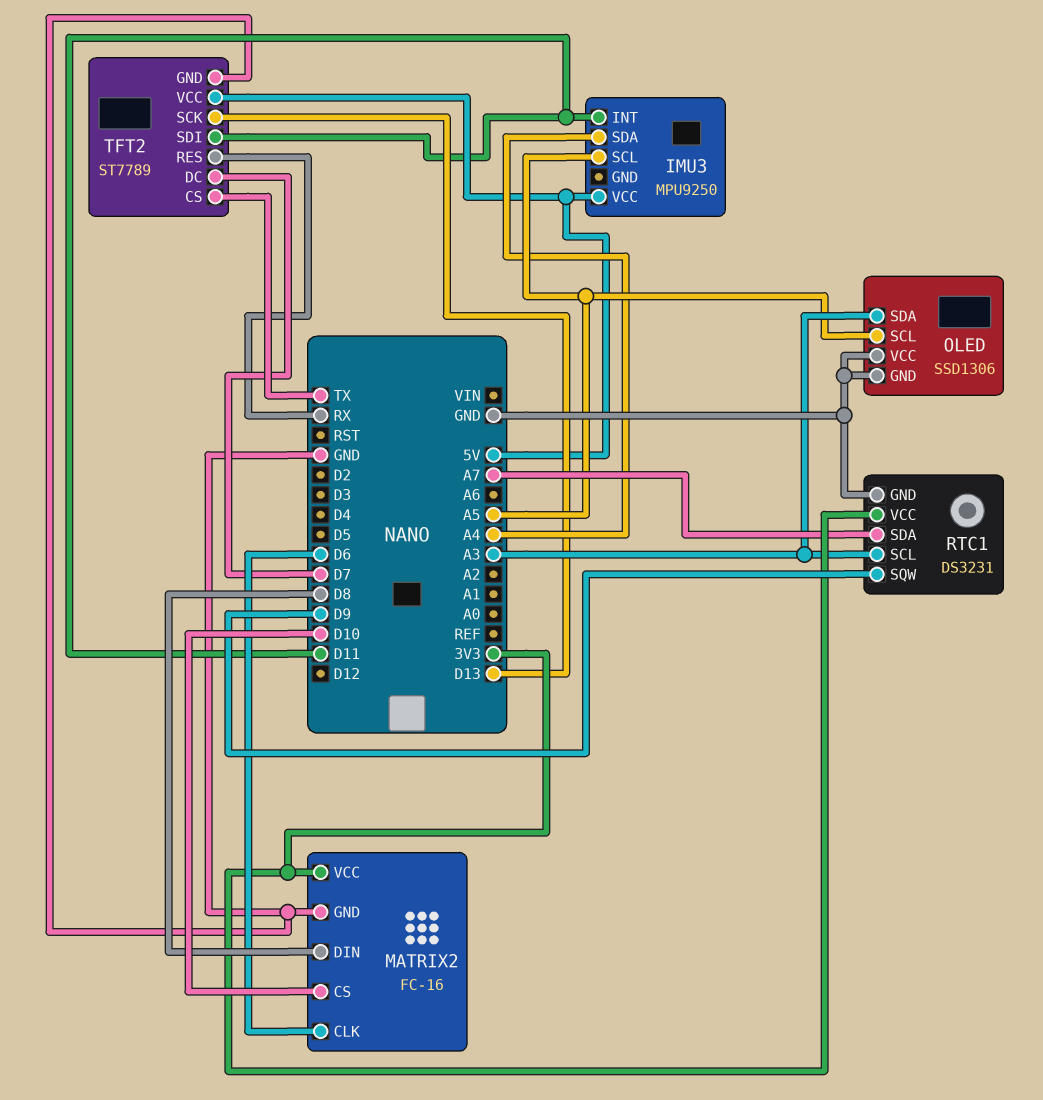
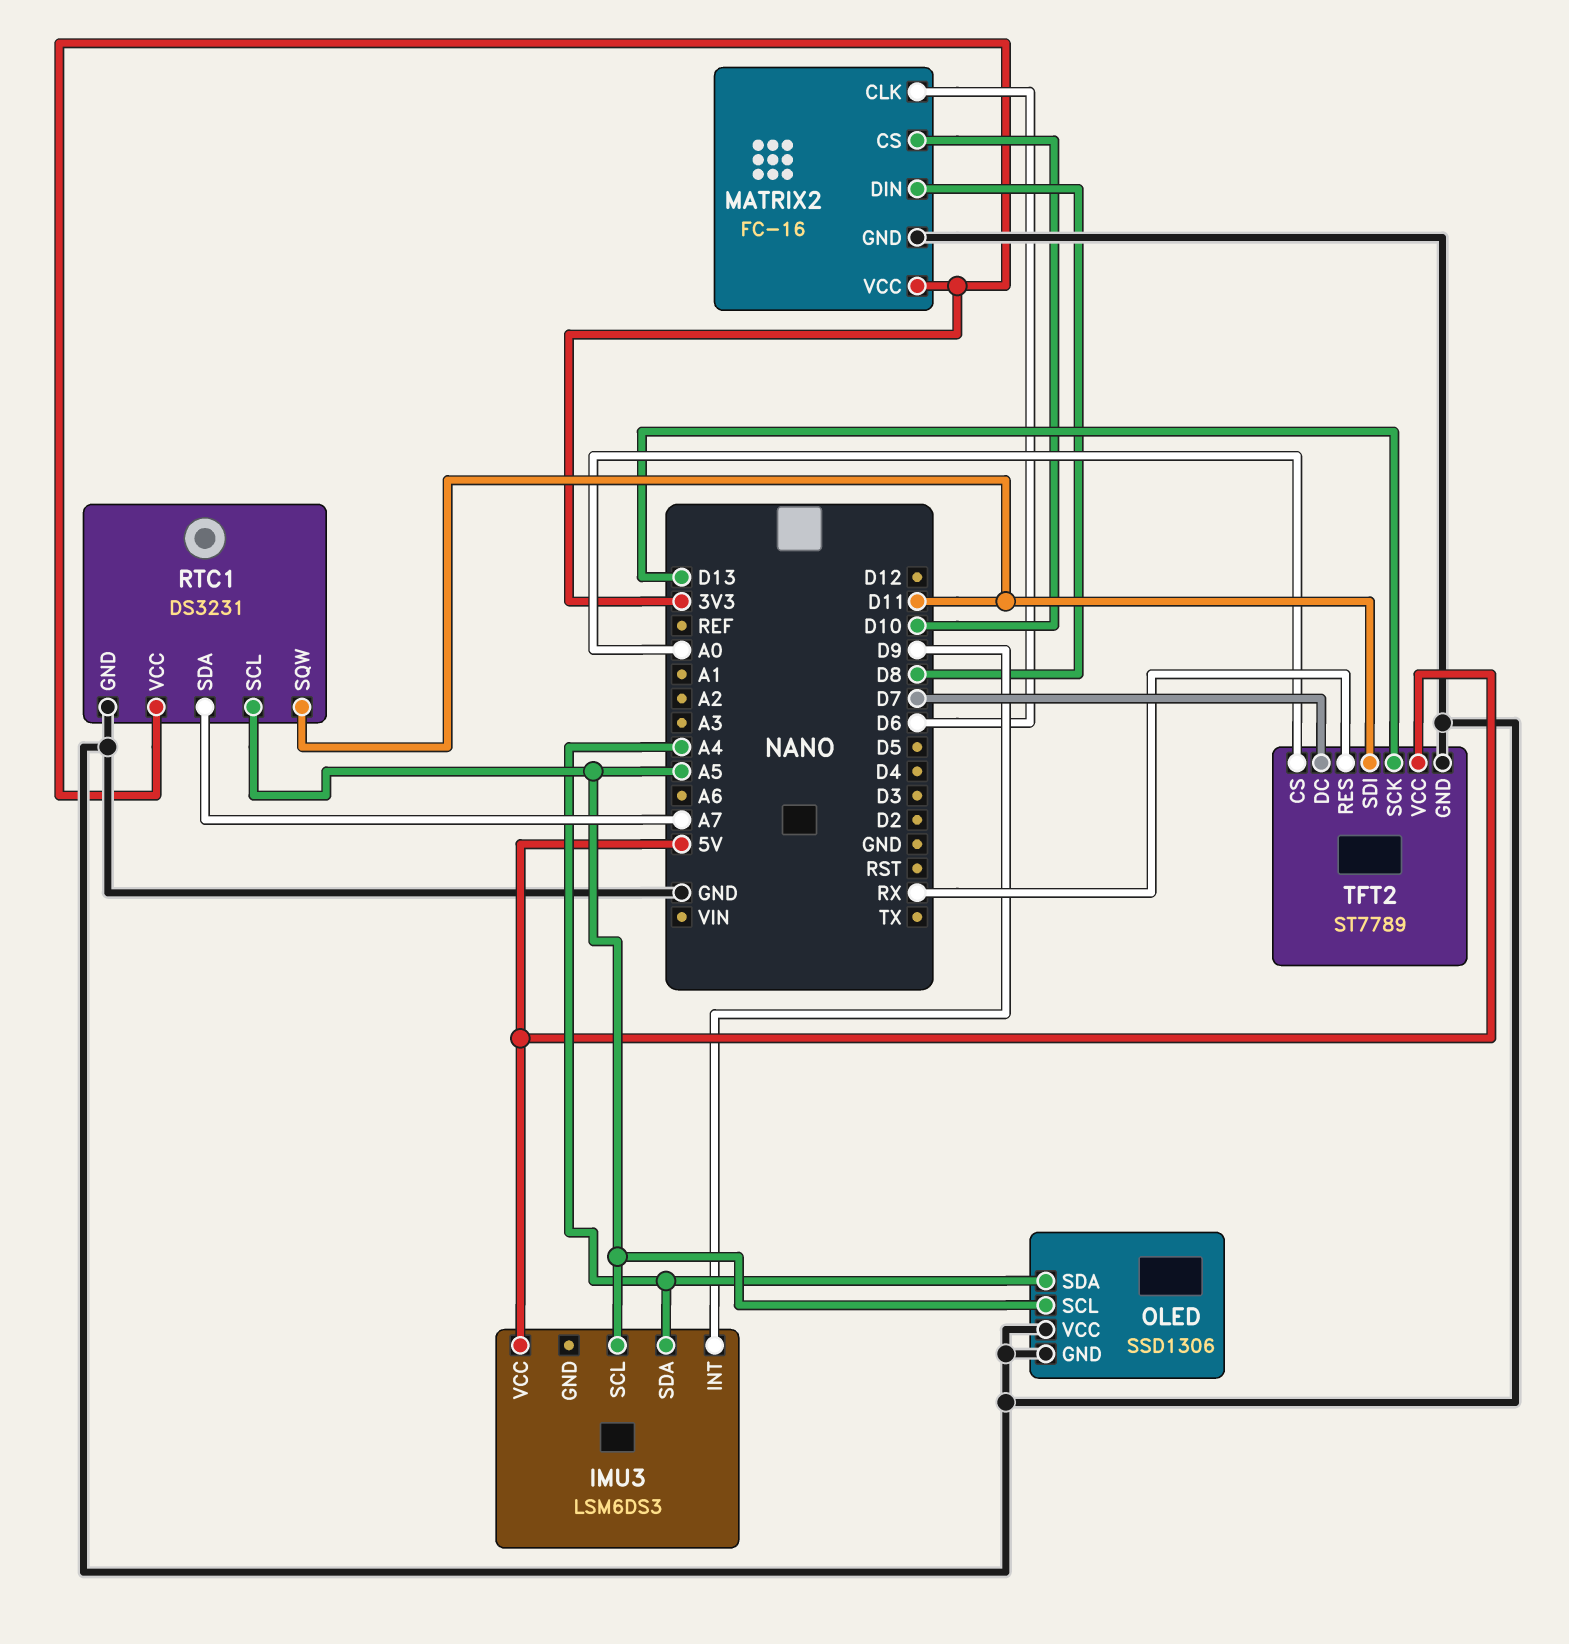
IMU3: MPU9250 -> LSM6DS3
IMU3 pin INT: D11 -> D9
OLED pin SDA: A3 -> A4
RTC1 pin SCL: A3 -> A5
RTC1 pin SQW: D9 -> D11
TFT2 pin CS: TX -> A0

